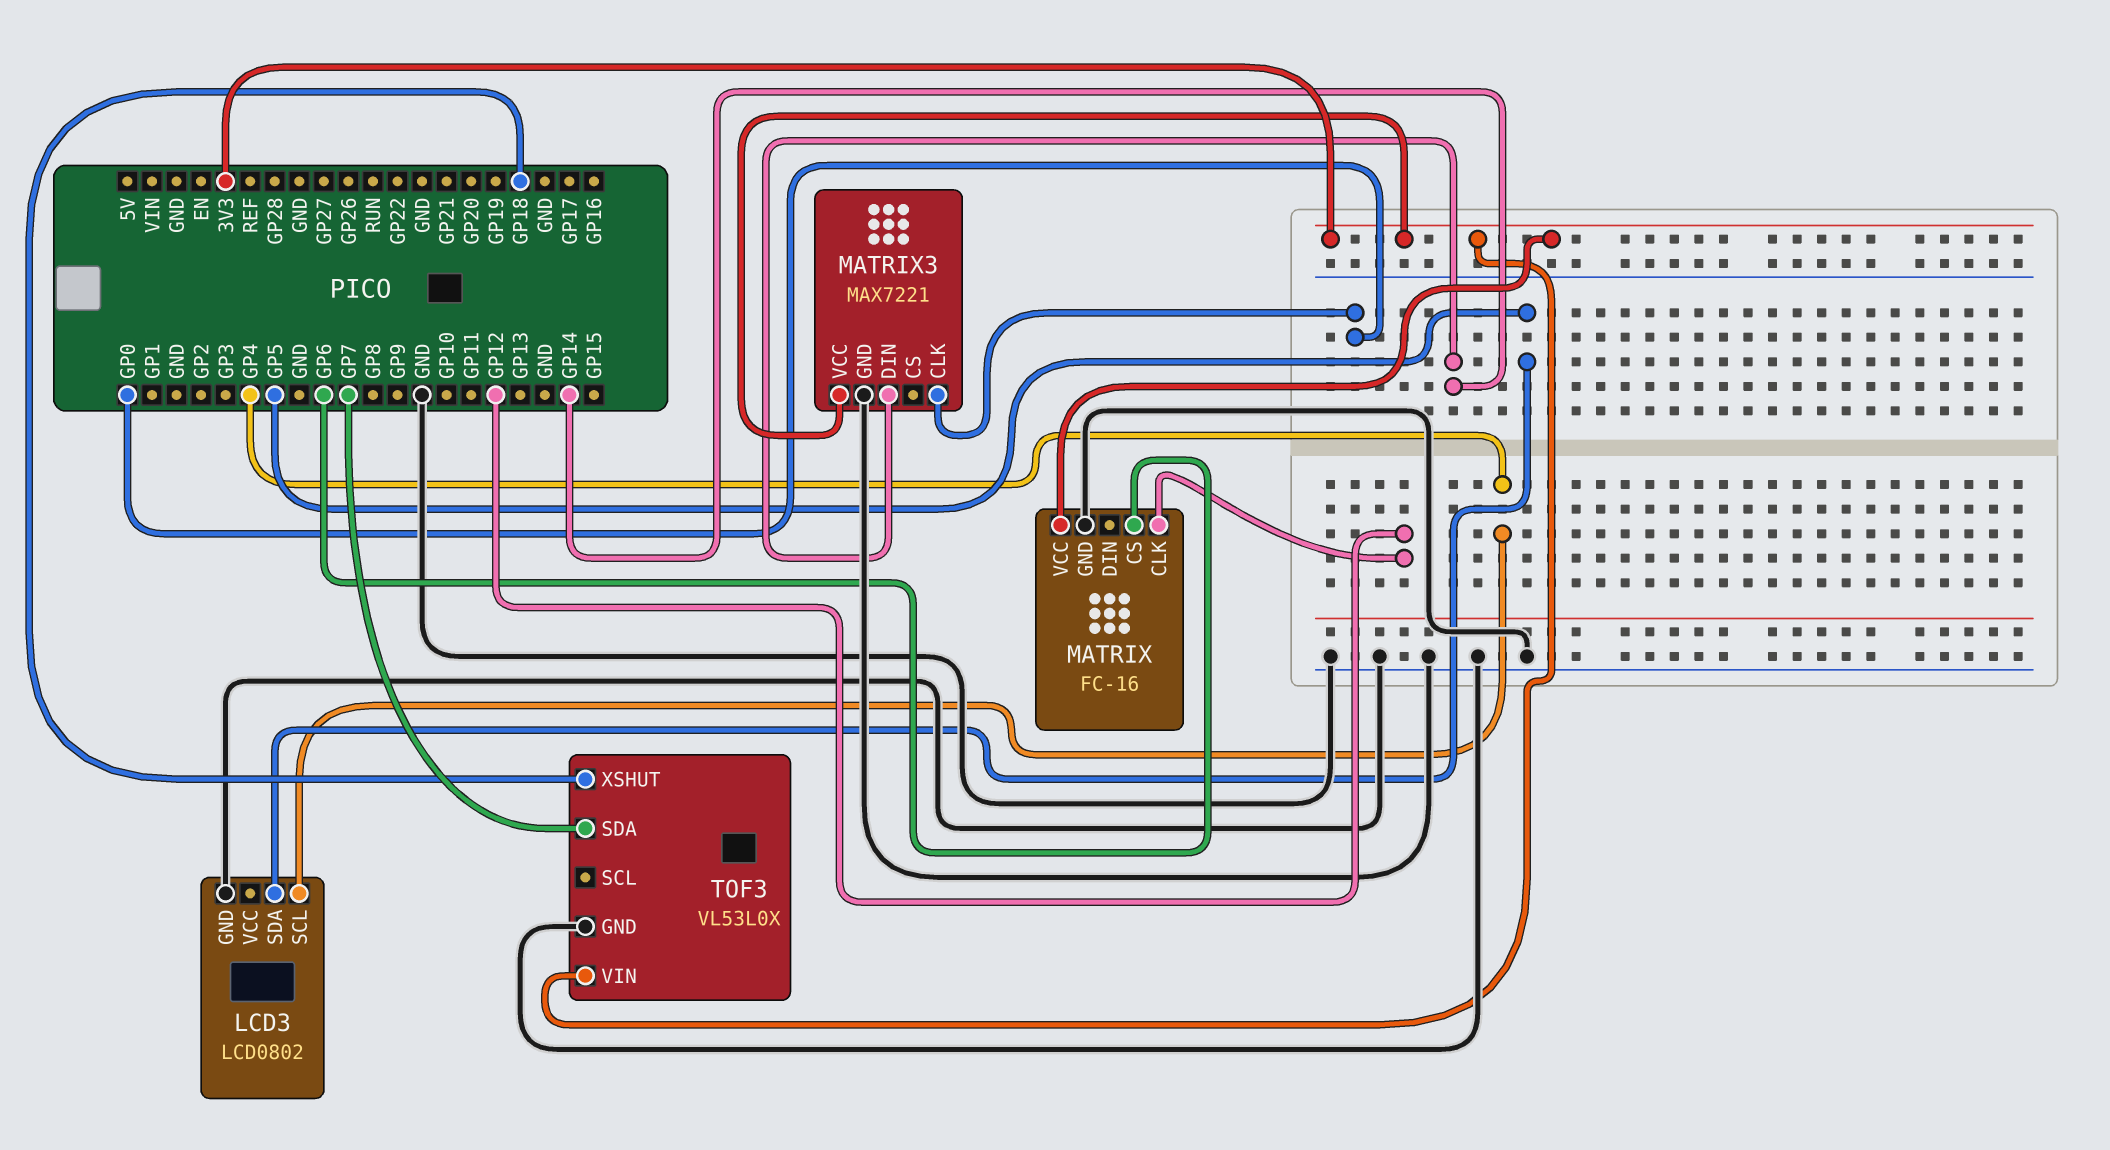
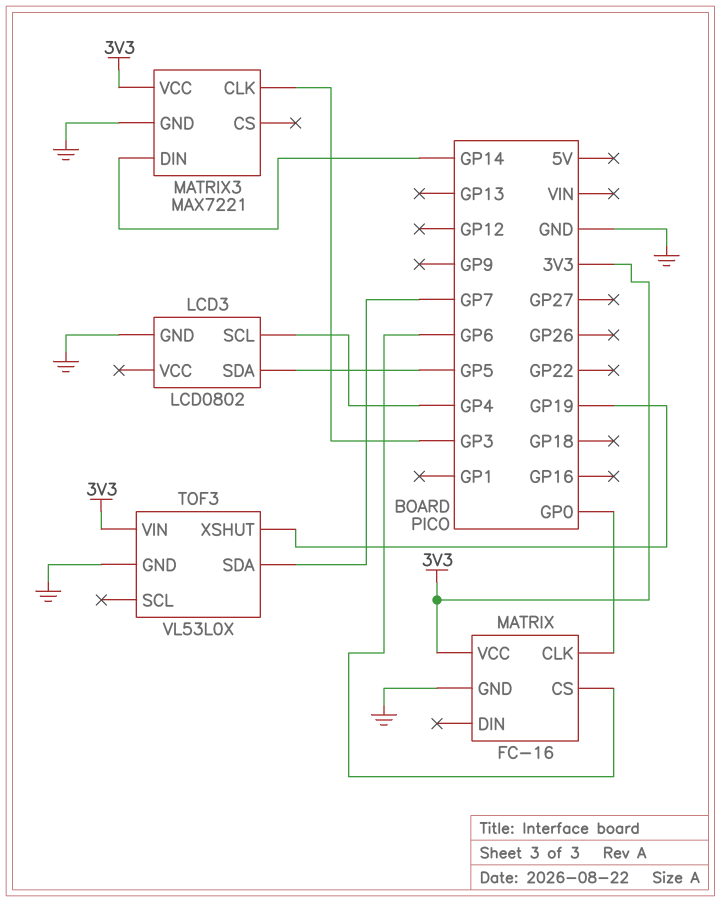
MATRIX pin CLK: GP12 -> GP0
MATRIX3 pin CLK: GP0 -> GP3
TOF3 pin XSHUT: GP18 -> GP19

